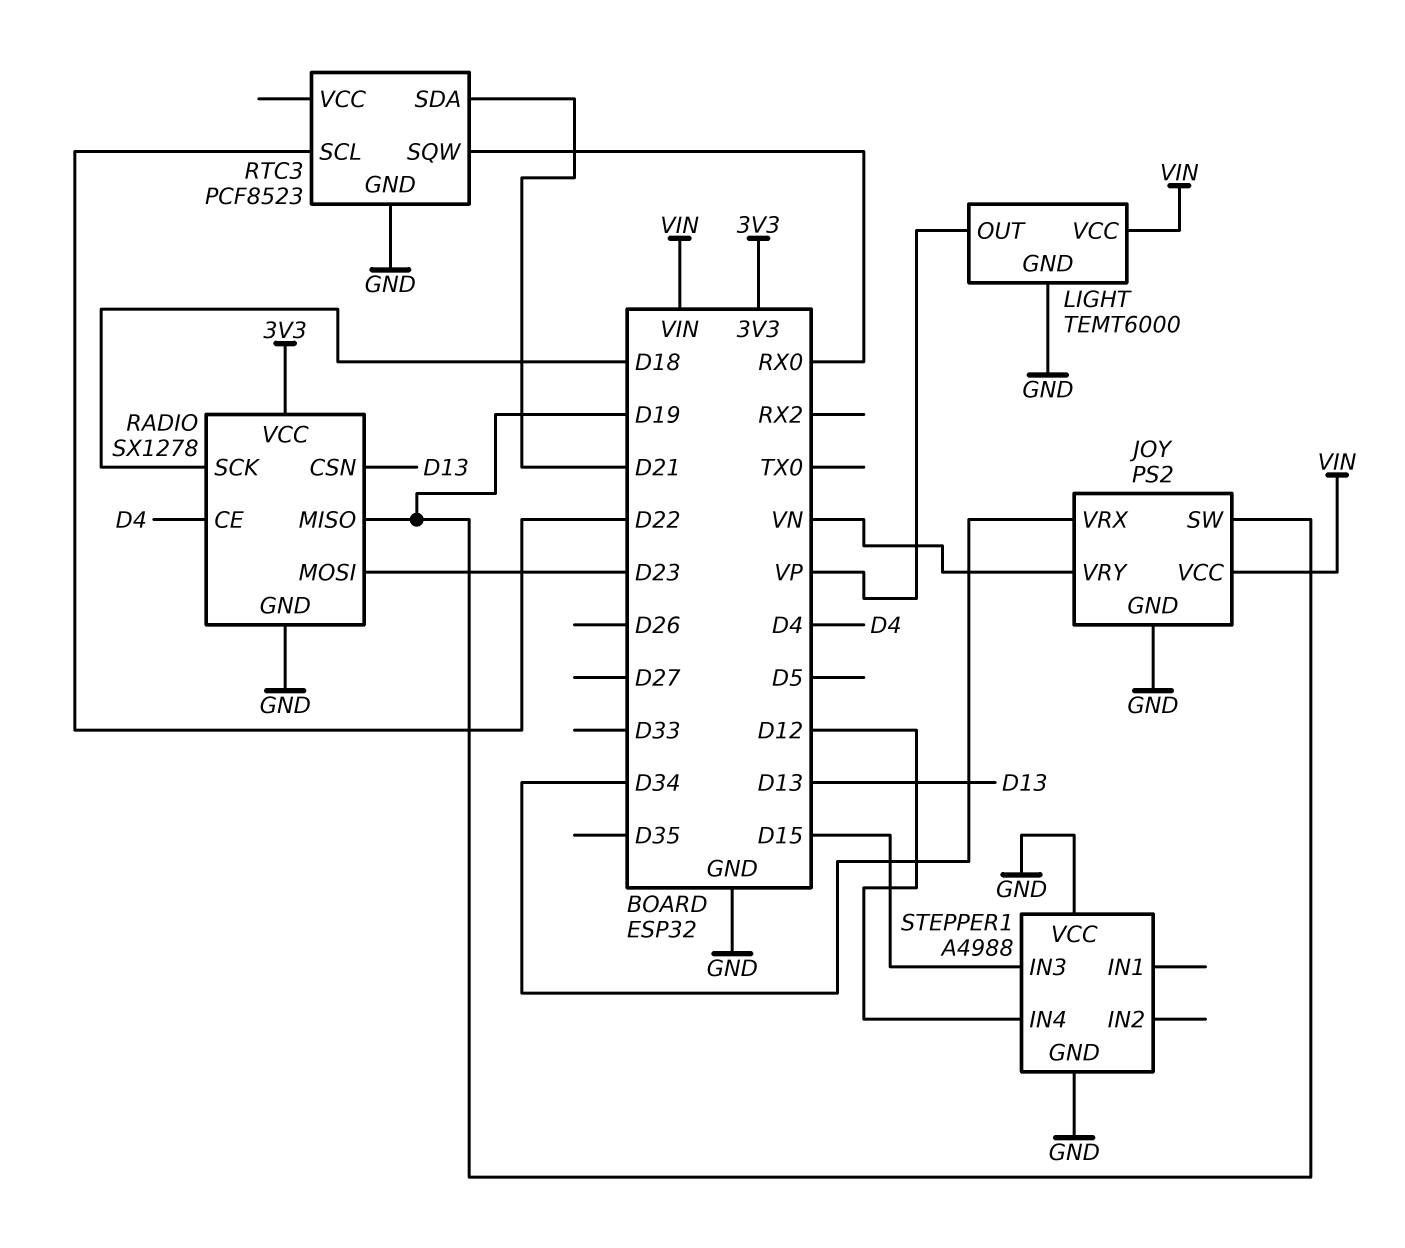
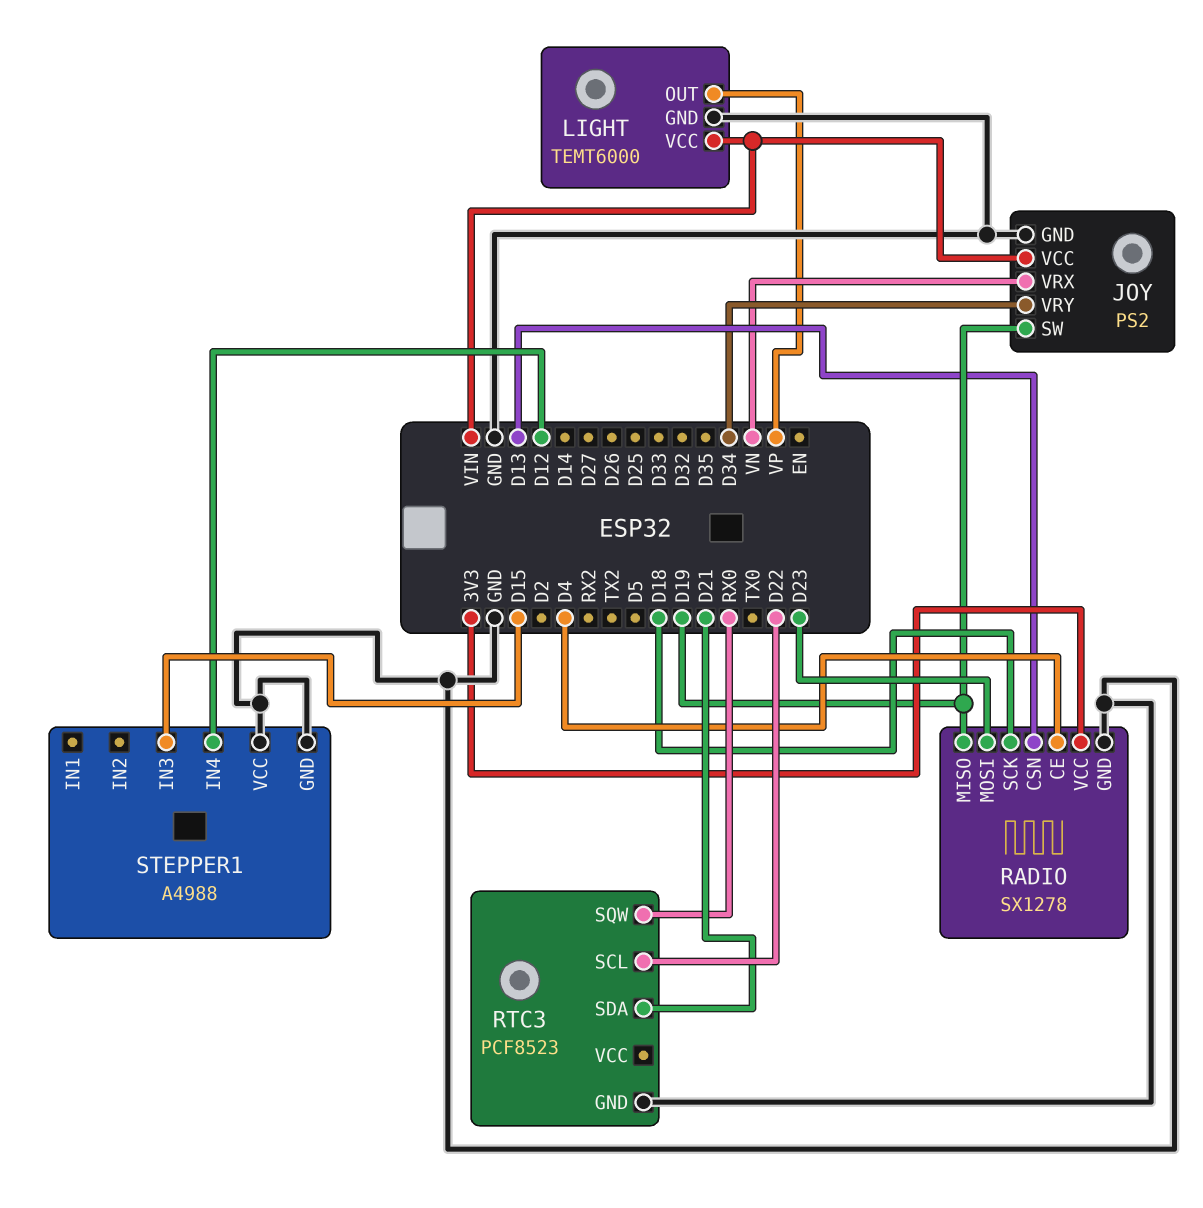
JOY pin VRX: D34 -> VN
JOY pin VRY: VN -> D34

